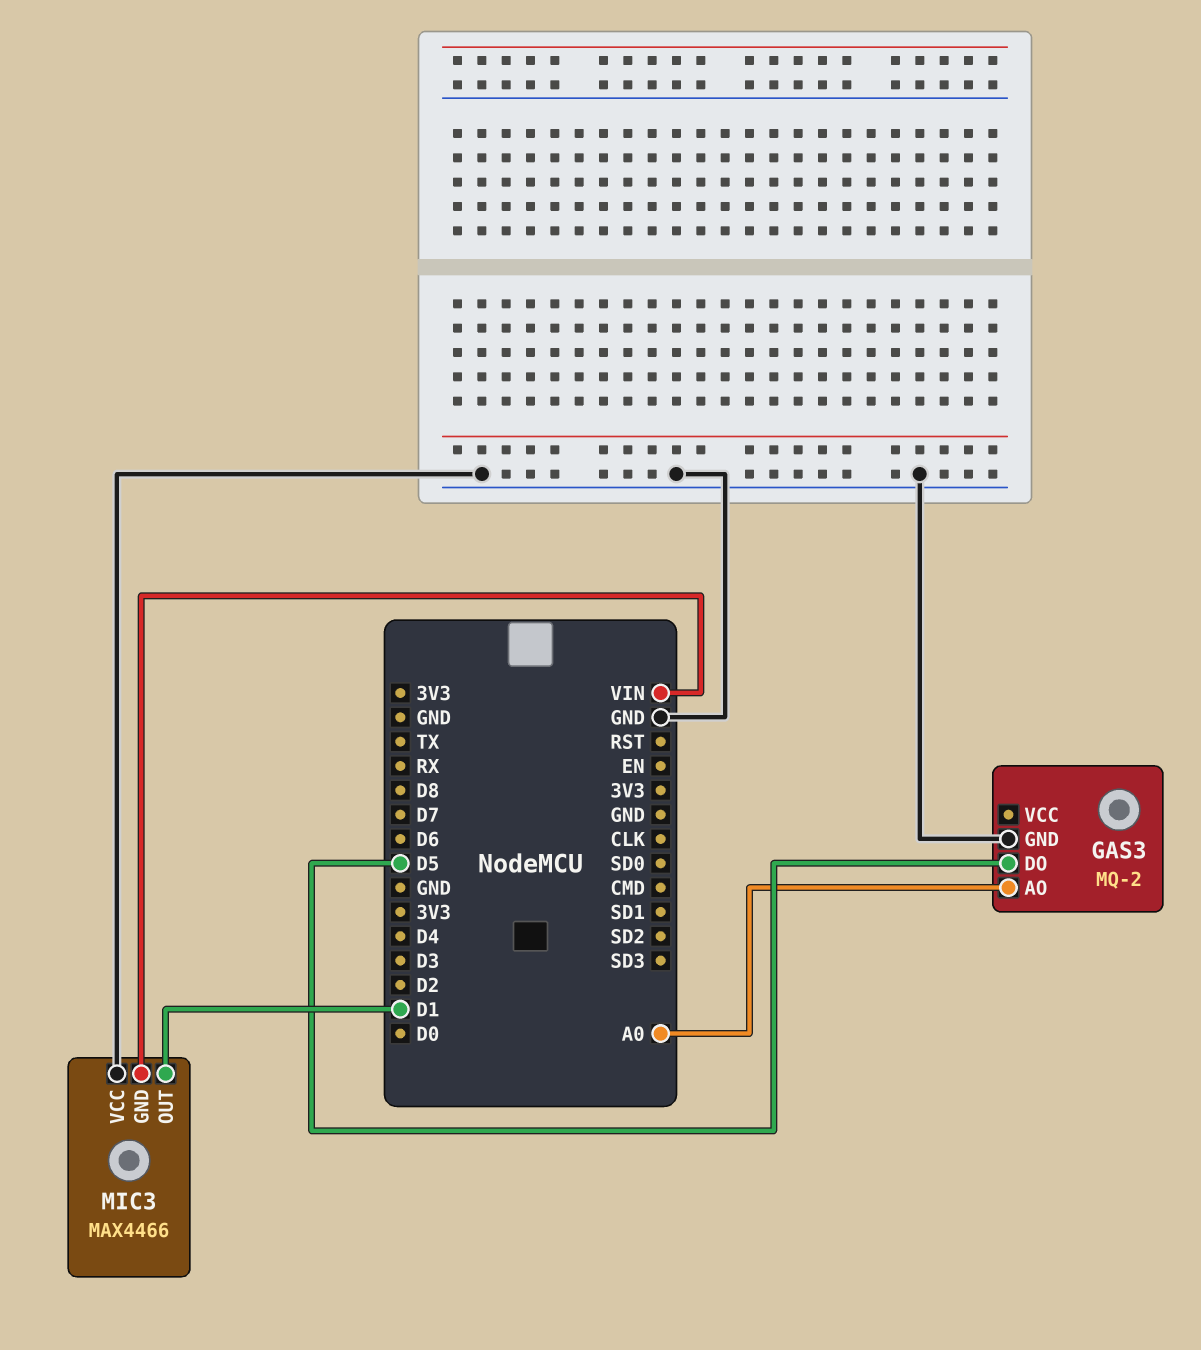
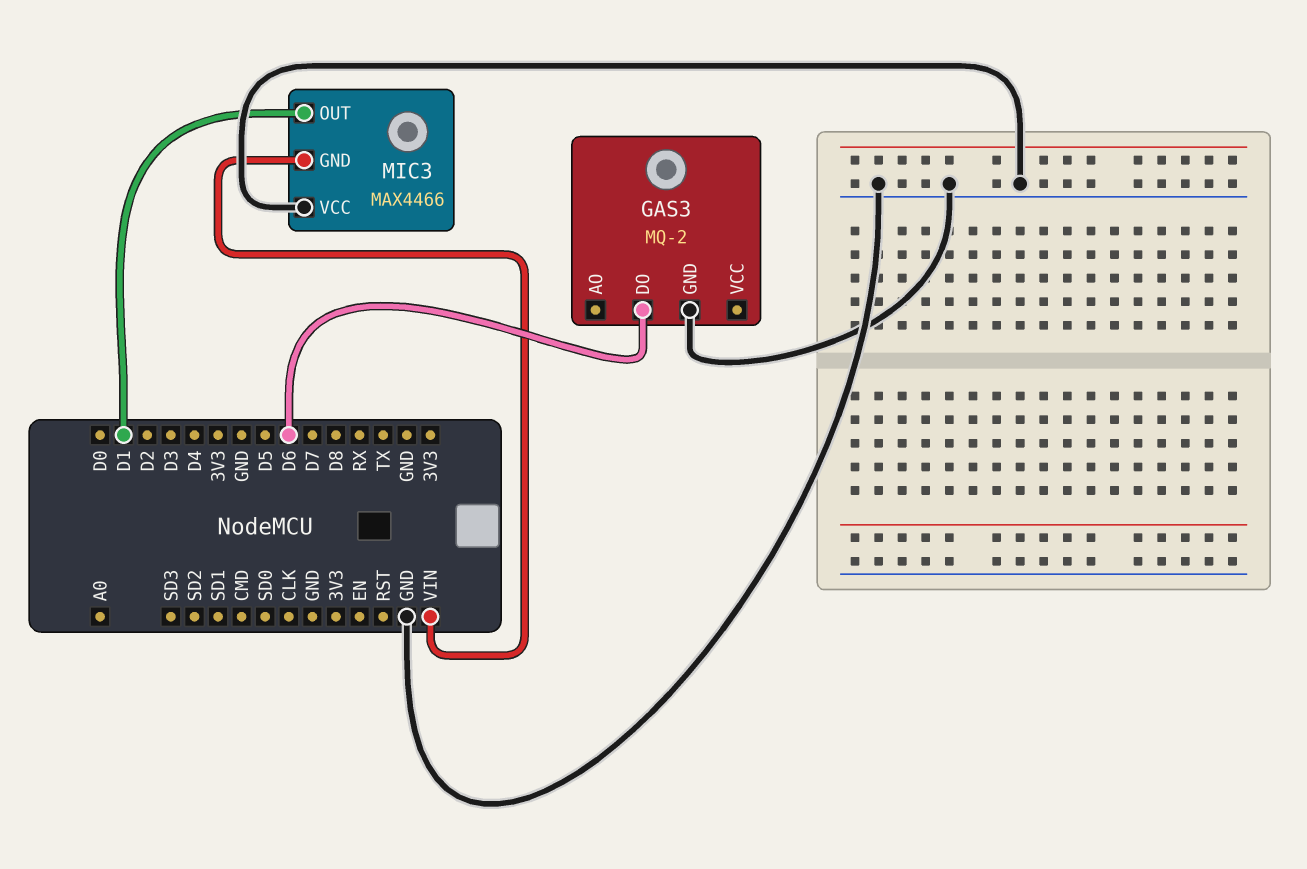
GAS3 pin AO: A0 -> none
GAS3 pin DO: D5 -> D6

